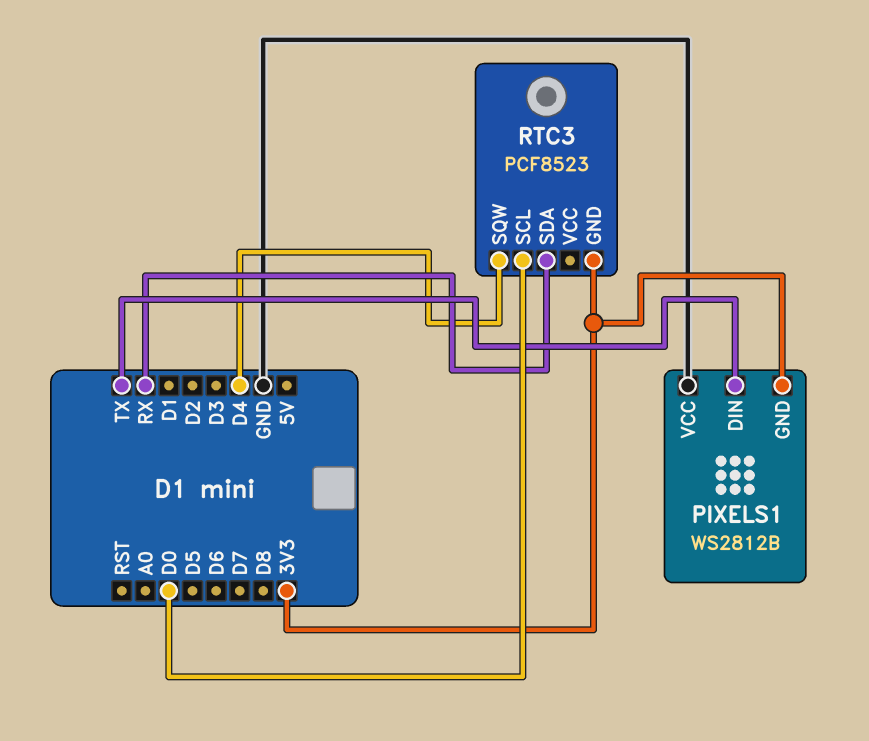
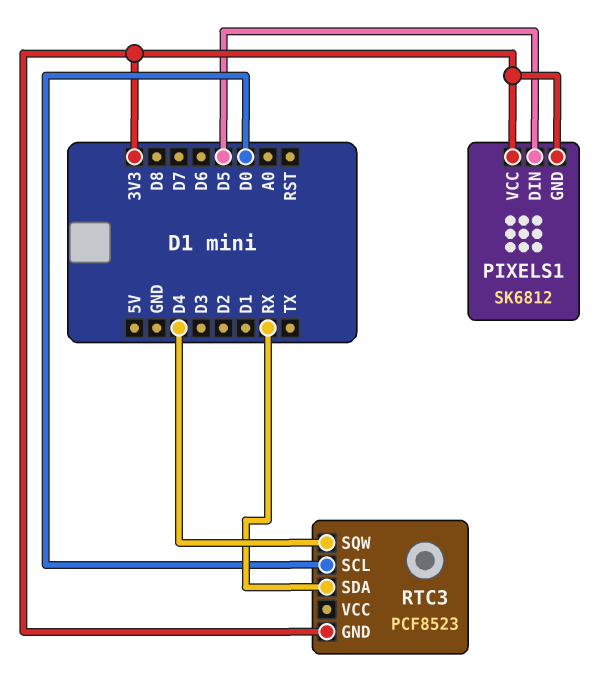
PIXELS1: WS2812B -> SK6812
PIXELS1 pin DIN: TX -> D5
PIXELS1 pin VCC: GND -> 3V3

